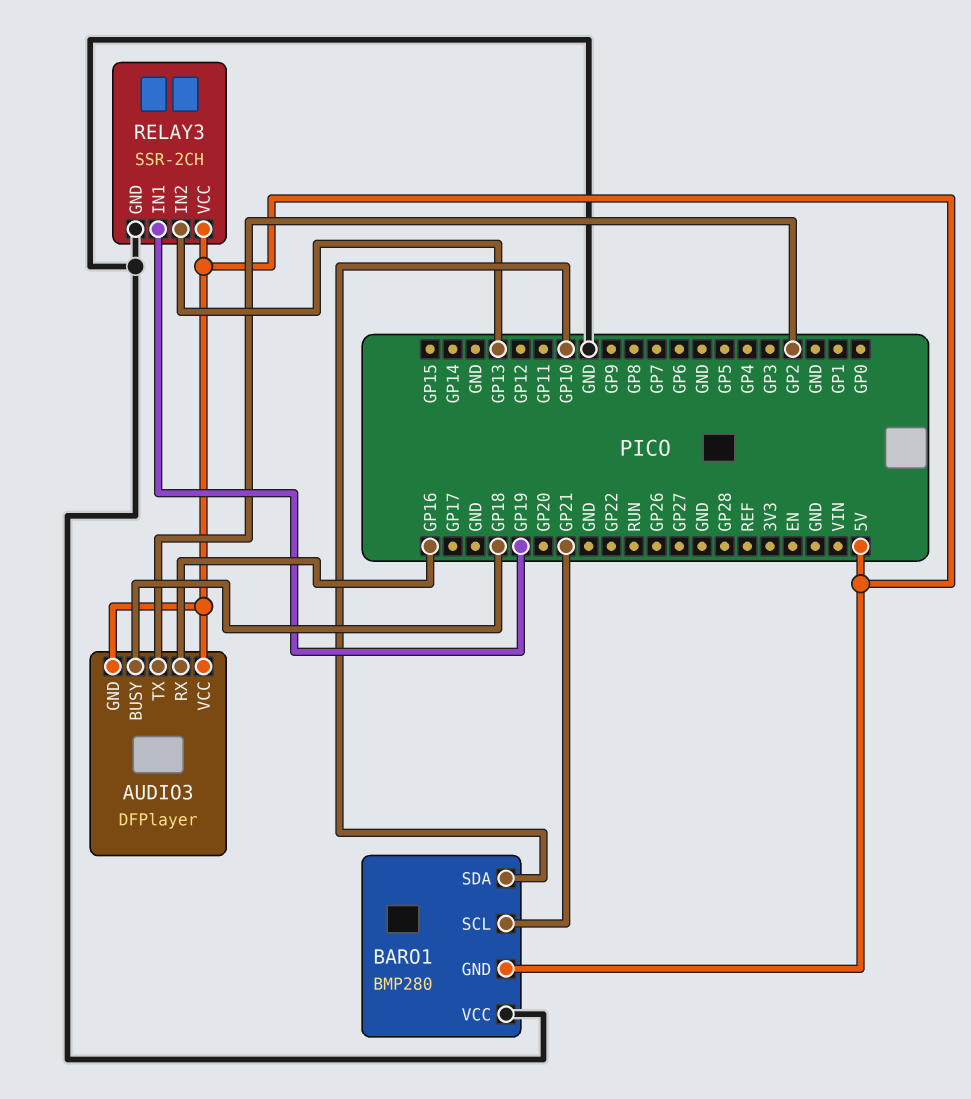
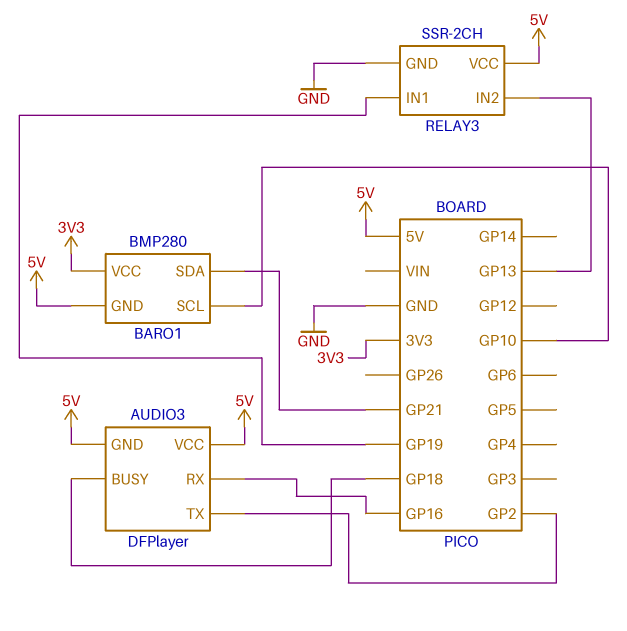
BARO1 pin SCL: GP21 -> GP10
BARO1 pin SDA: GP10 -> GP21
BARO1 pin VCC: GND -> 3V3

